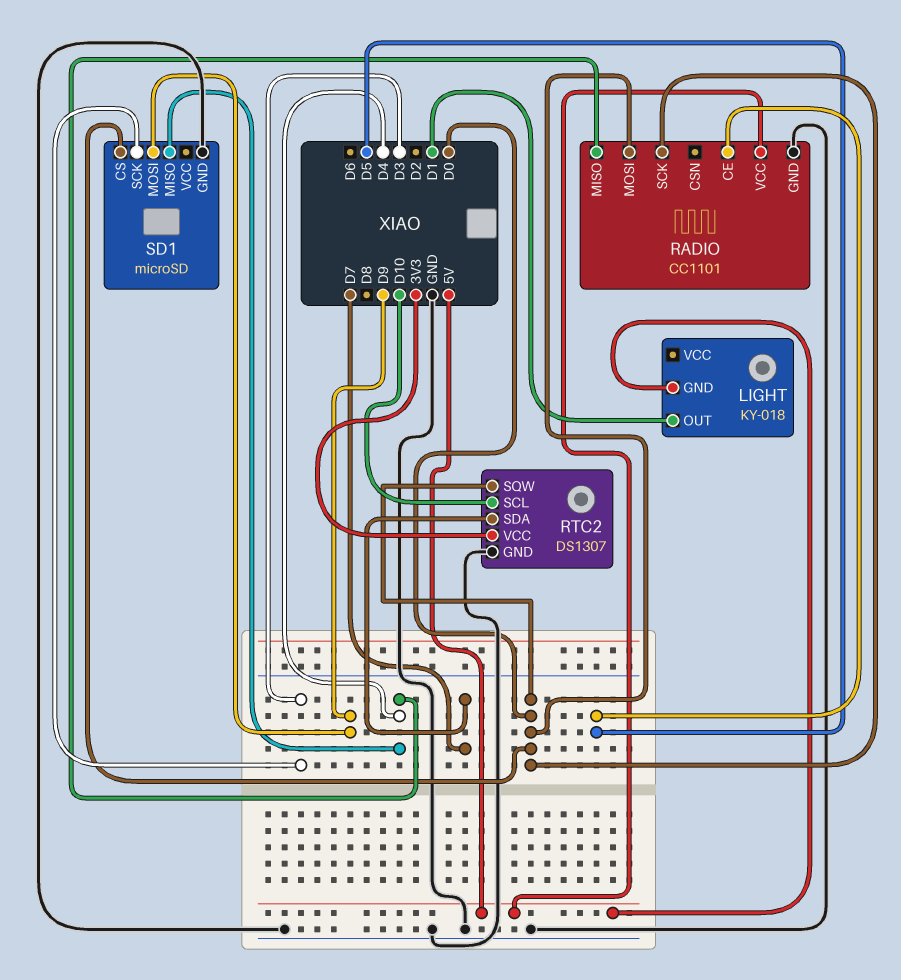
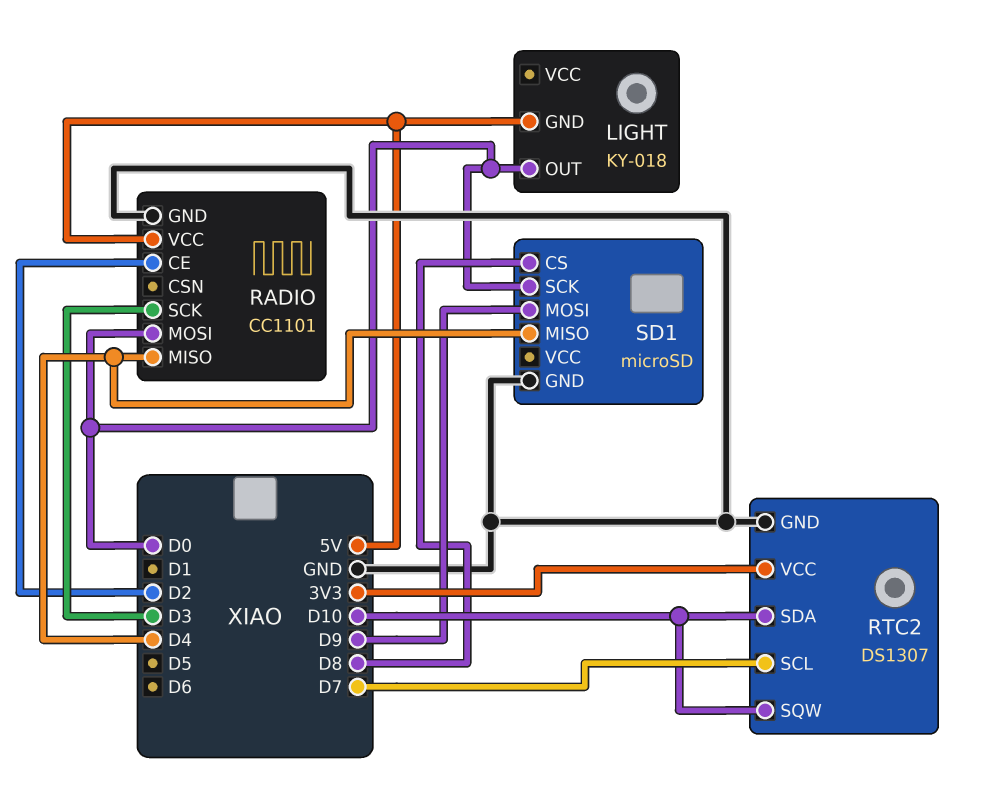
LIGHT pin OUT: D1 -> D0
RADIO pin CE: D5 -> D2
RADIO pin SCK: D0 -> D3
RTC2 pin SCL: D10 -> D7
RTC2 pin SDA: D7 -> D10
RTC2 pin SQW: D0 -> D10
SD1 pin CS: D0 -> D8
SD1 pin SCK: D3 -> D0

